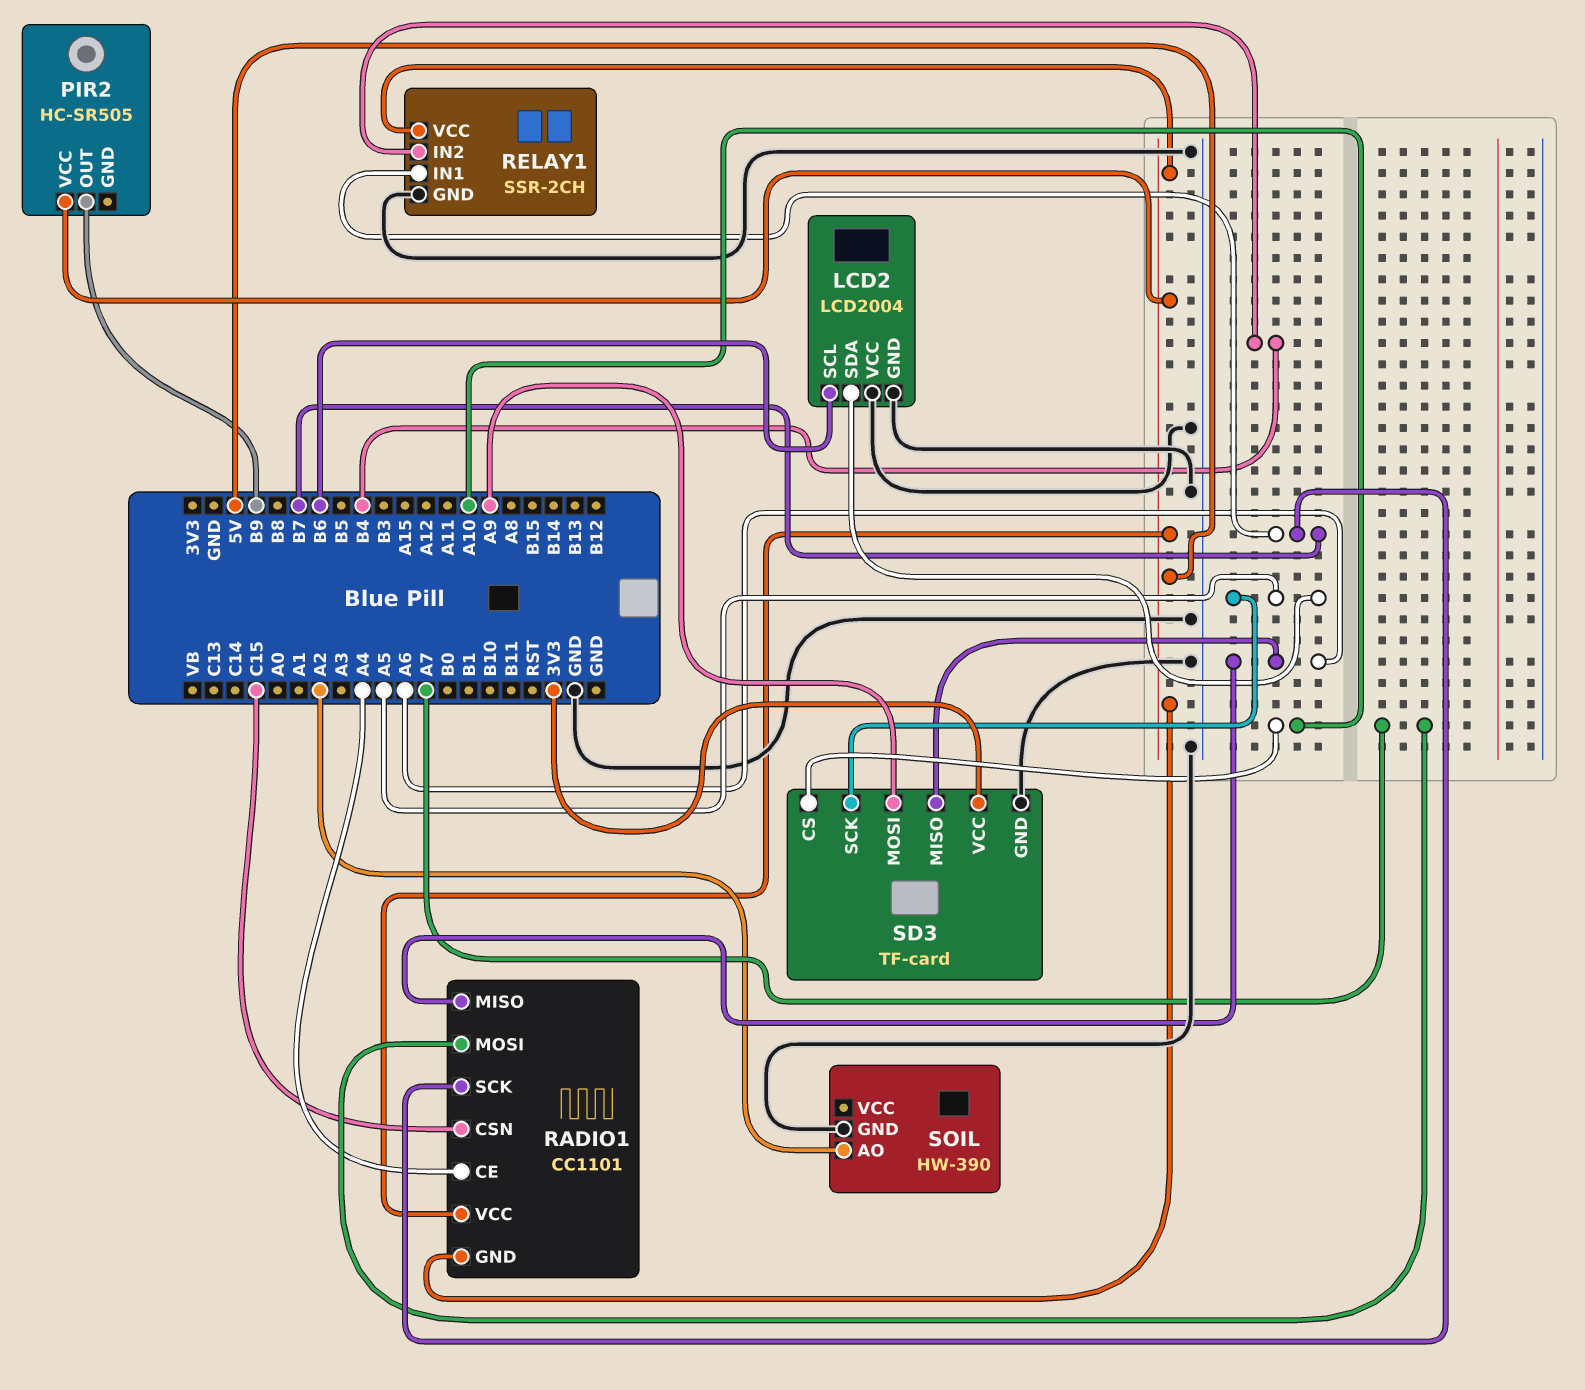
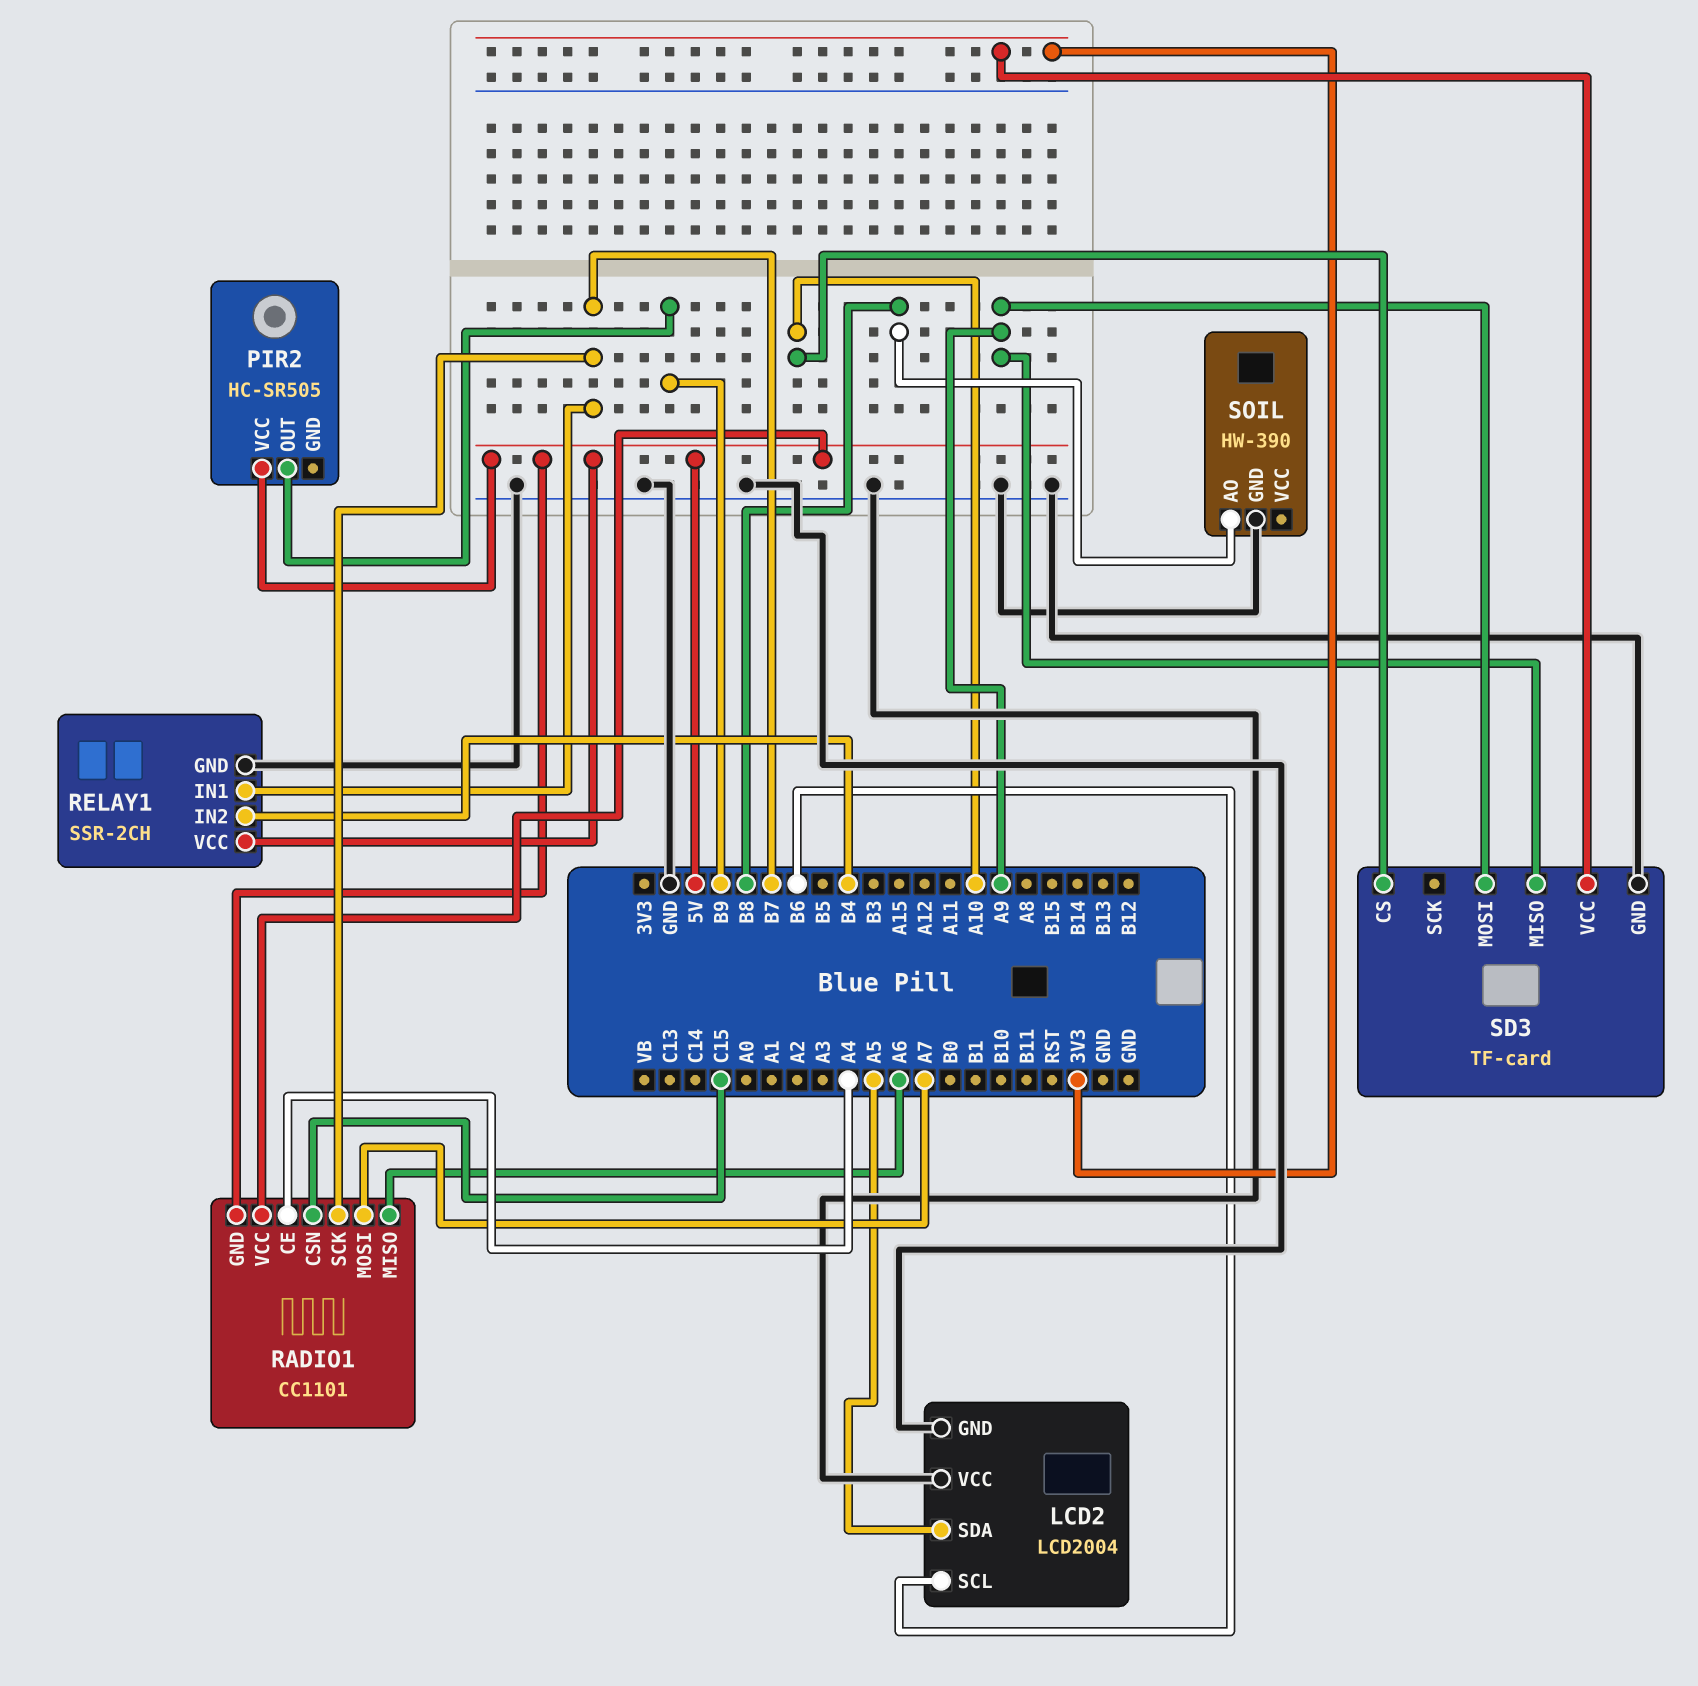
SD3 pin MISO: A6 -> A9
SD3 pin SCK: A5 -> none
SOIL pin AO: A2 -> B8

